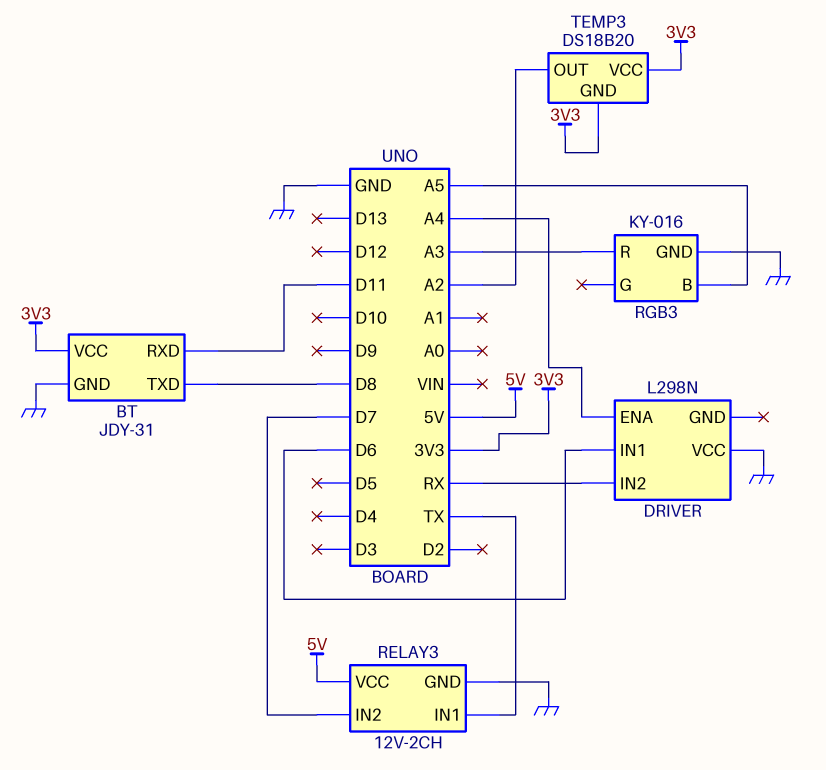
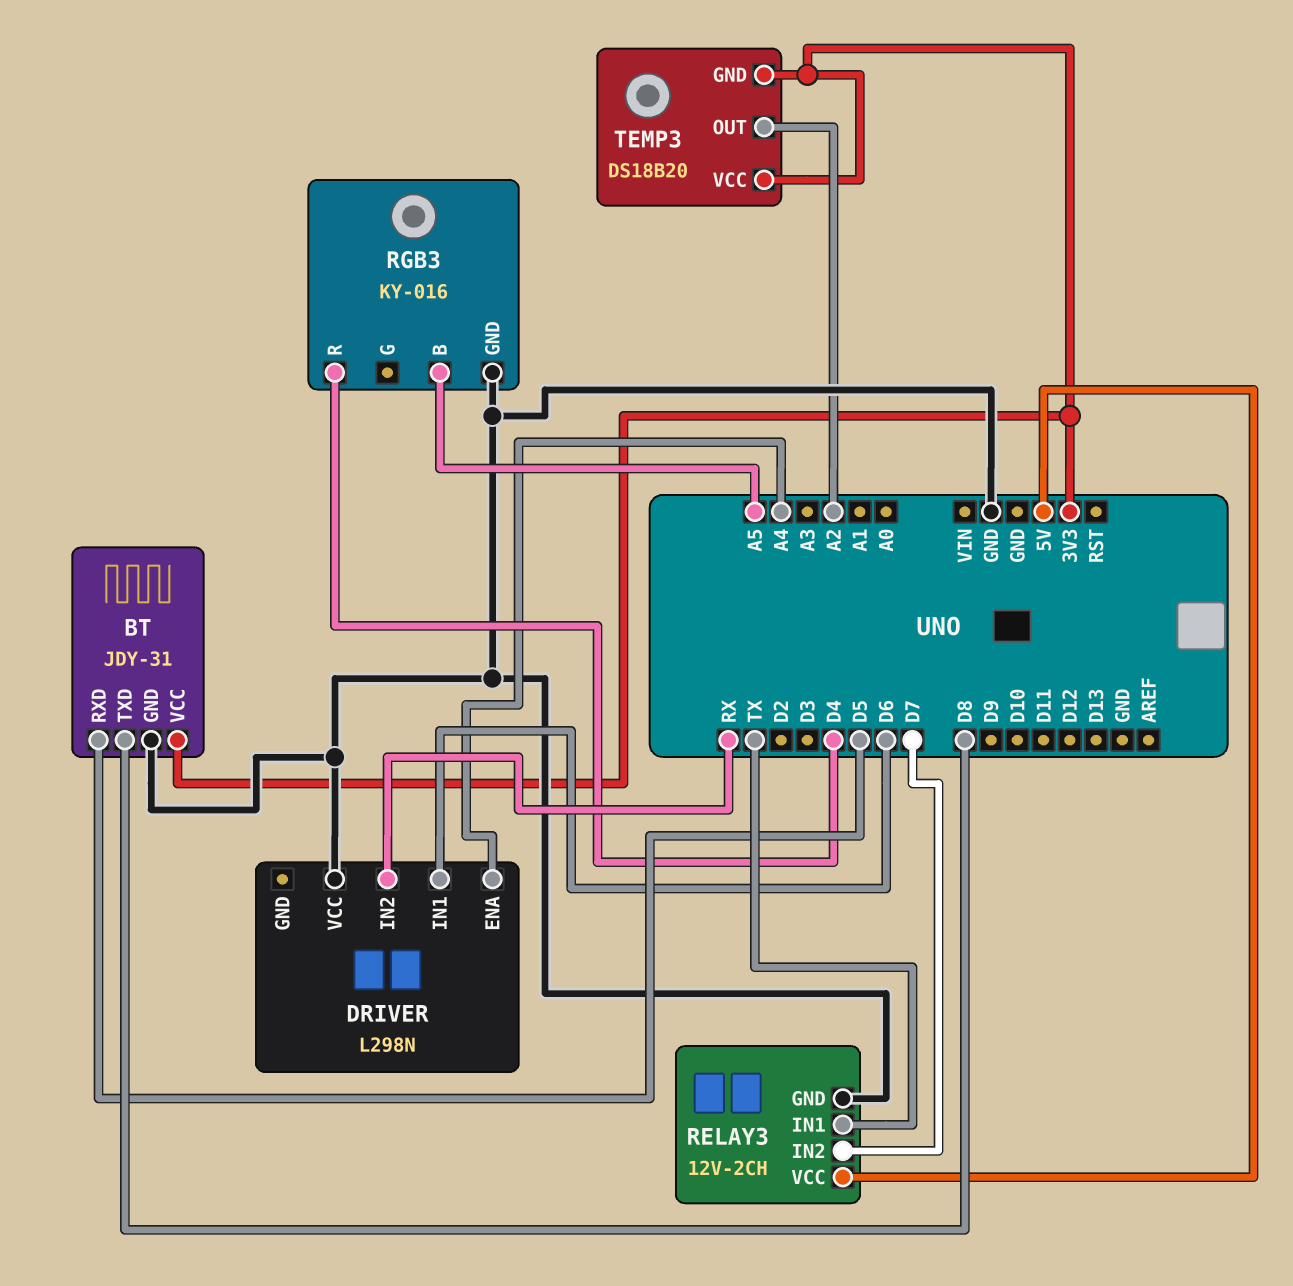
BT pin RXD: D11 -> D5
RGB3 pin R: A3 -> D4

